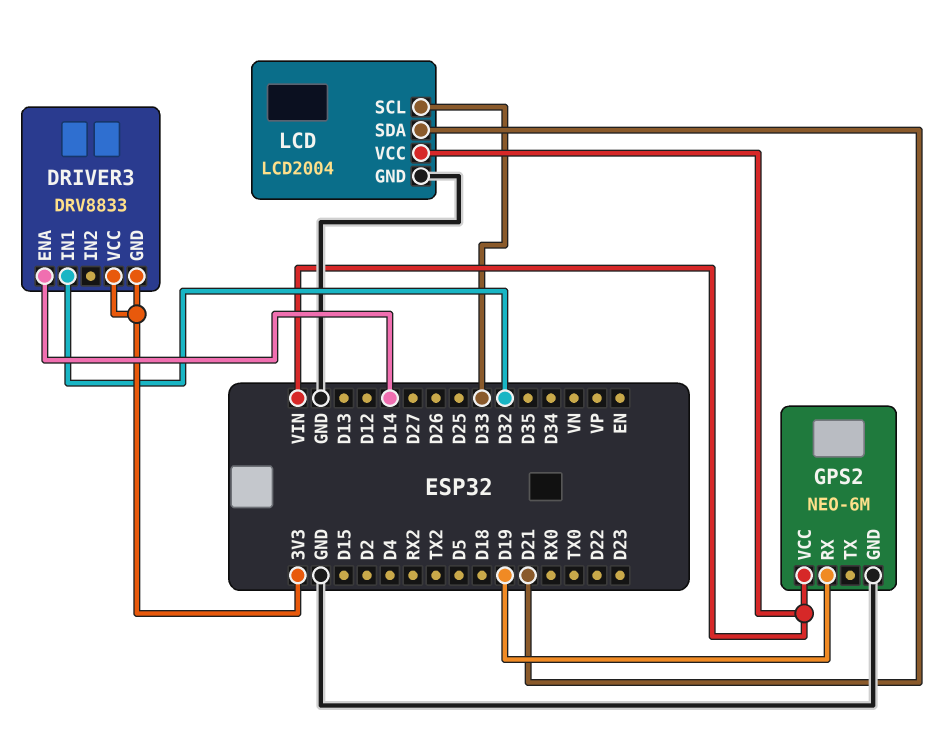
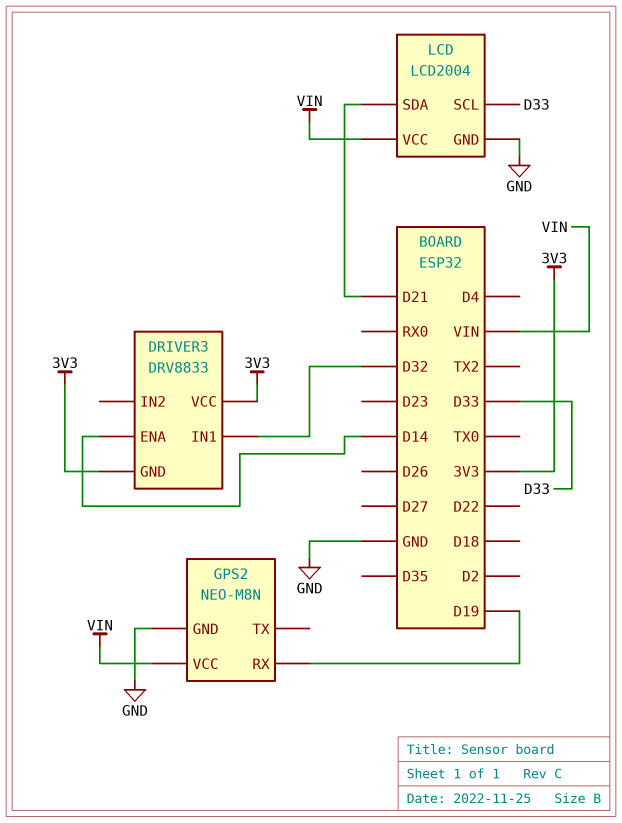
GPS2: NEO-6M -> NEO-M8N

